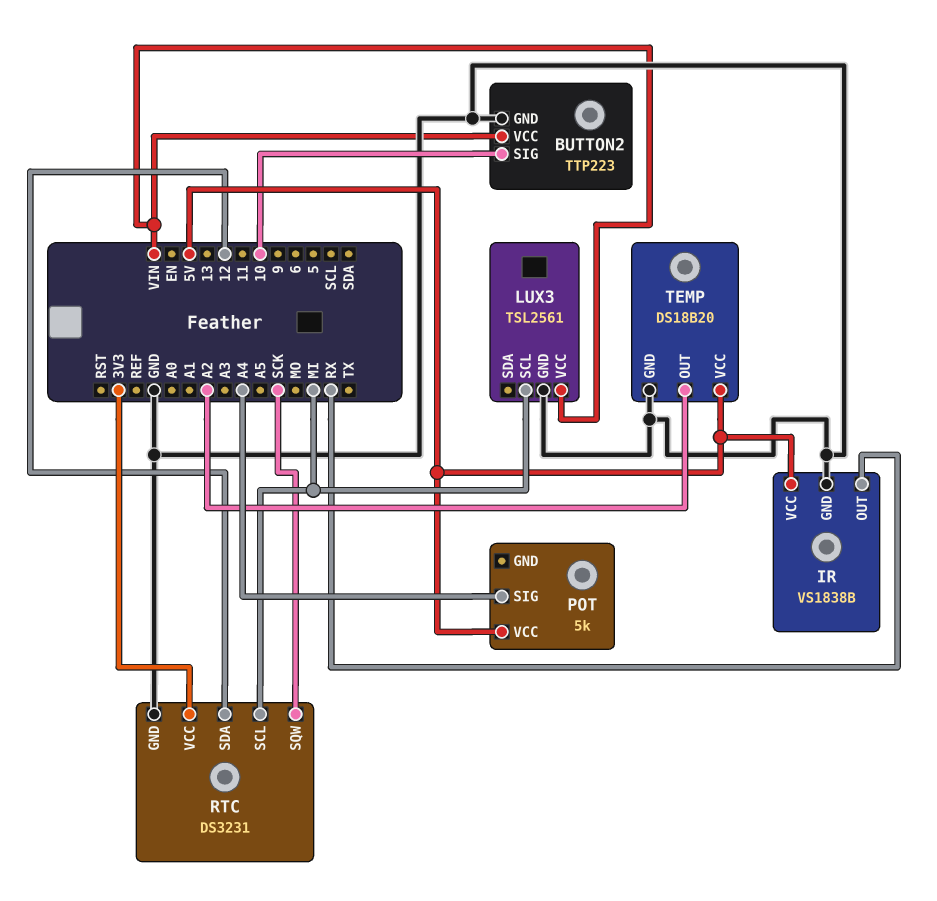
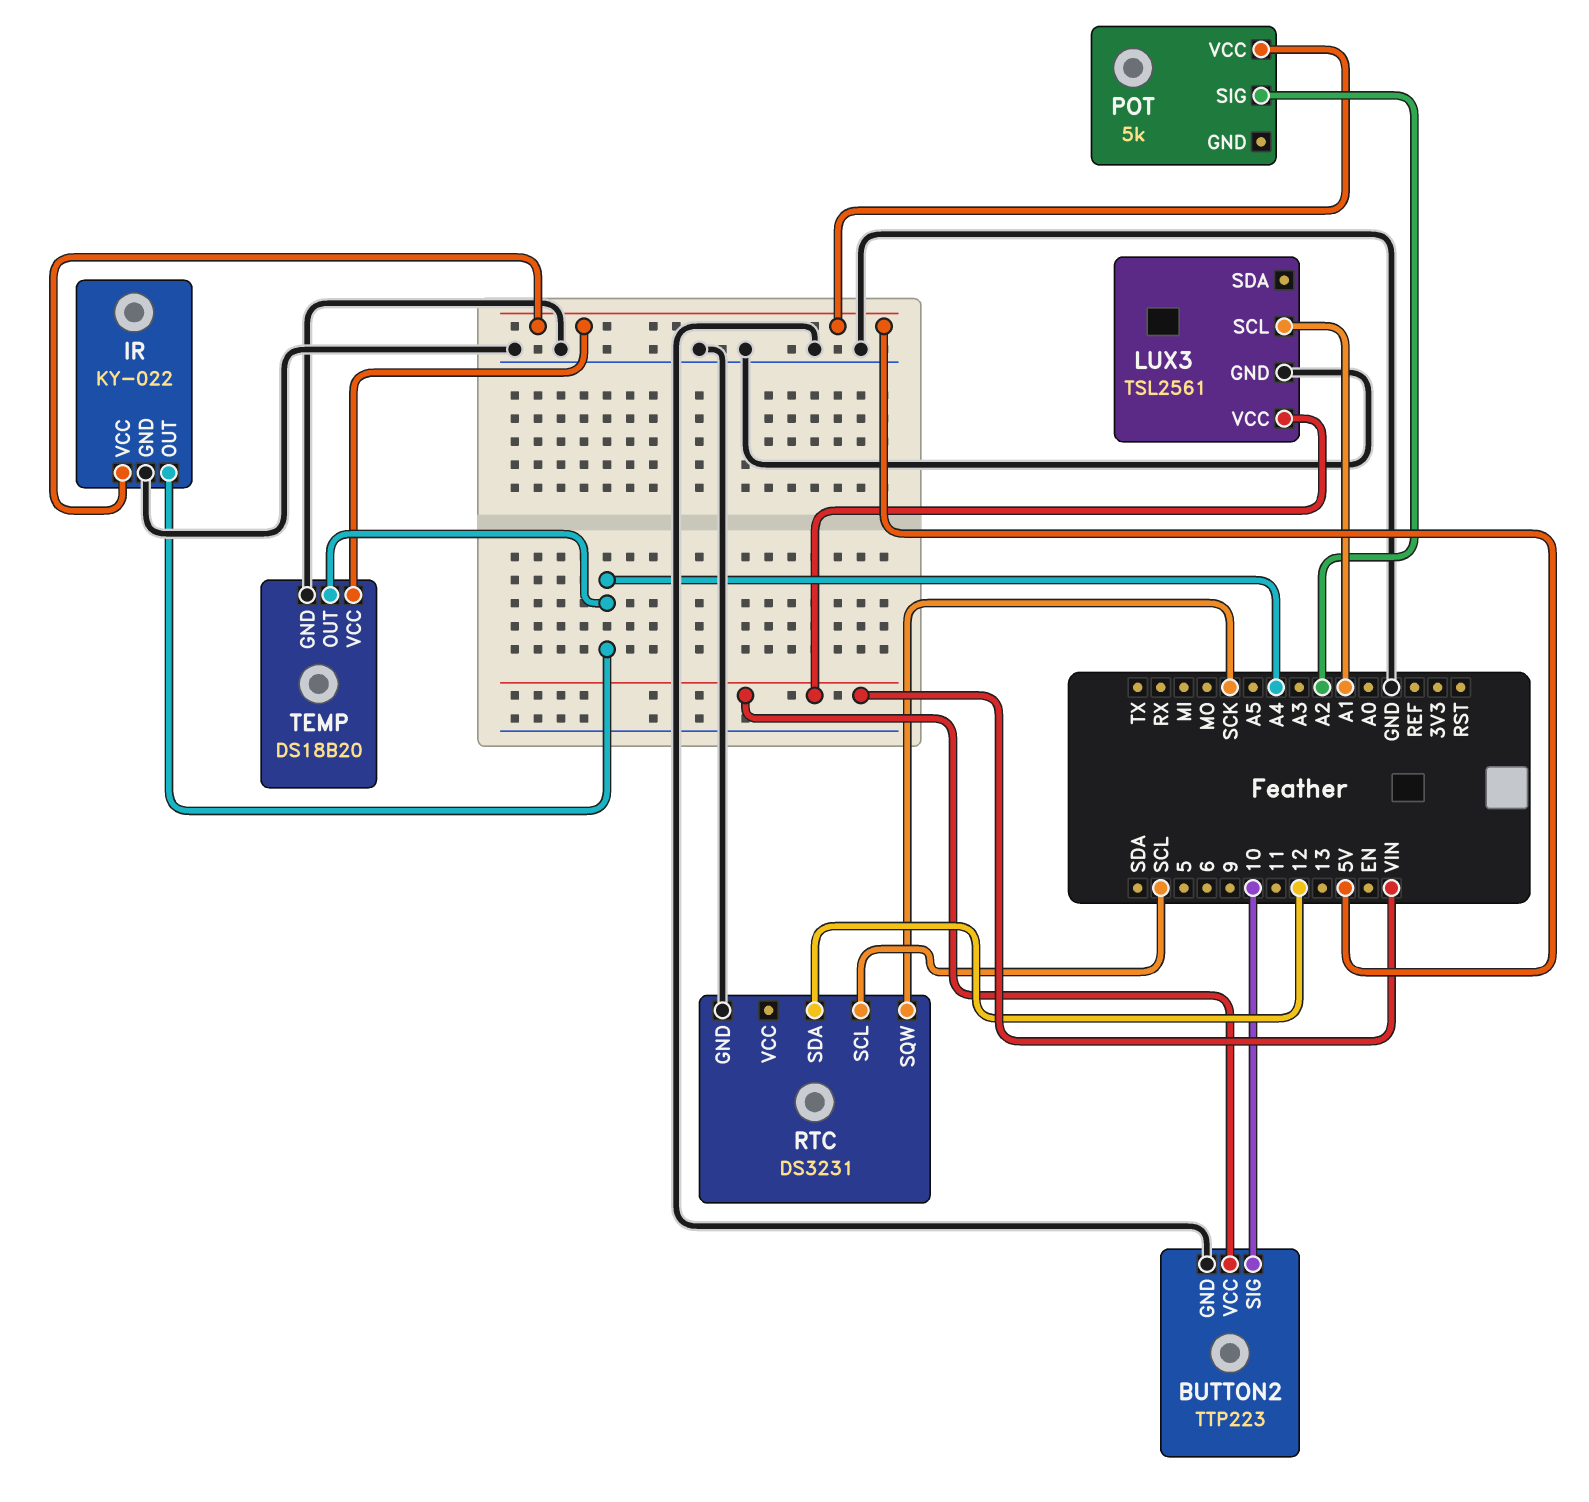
IR: VS1838B -> KY-022
IR pin OUT: RX -> A4
LUX3 pin SCL: MI -> A1
POT pin SIG: A4 -> A2
RTC pin SCL: MI -> SCL
RTC pin VCC: 3V3 -> none
TEMP pin OUT: A2 -> A4

